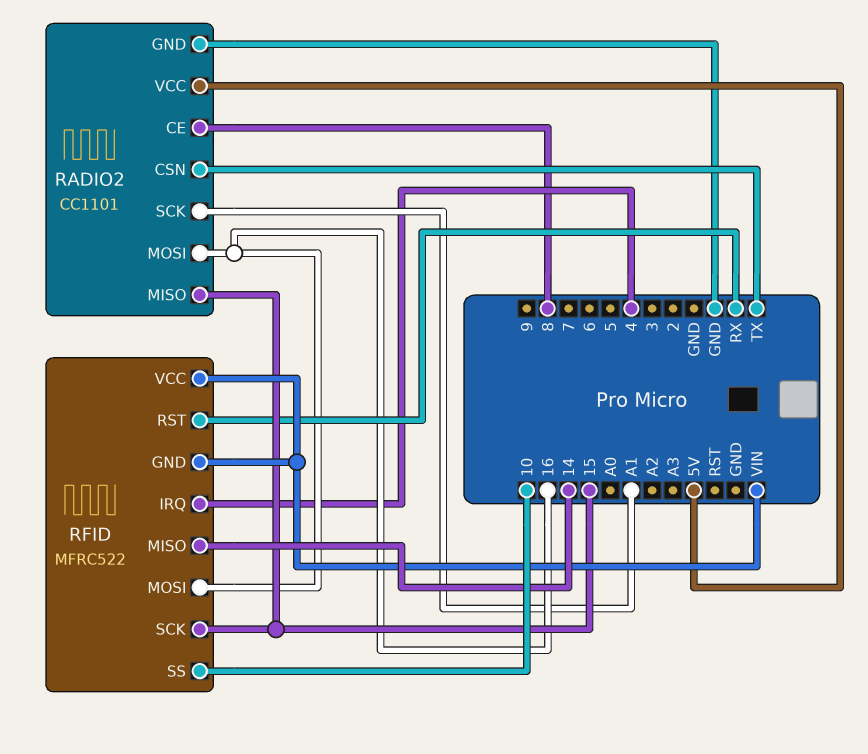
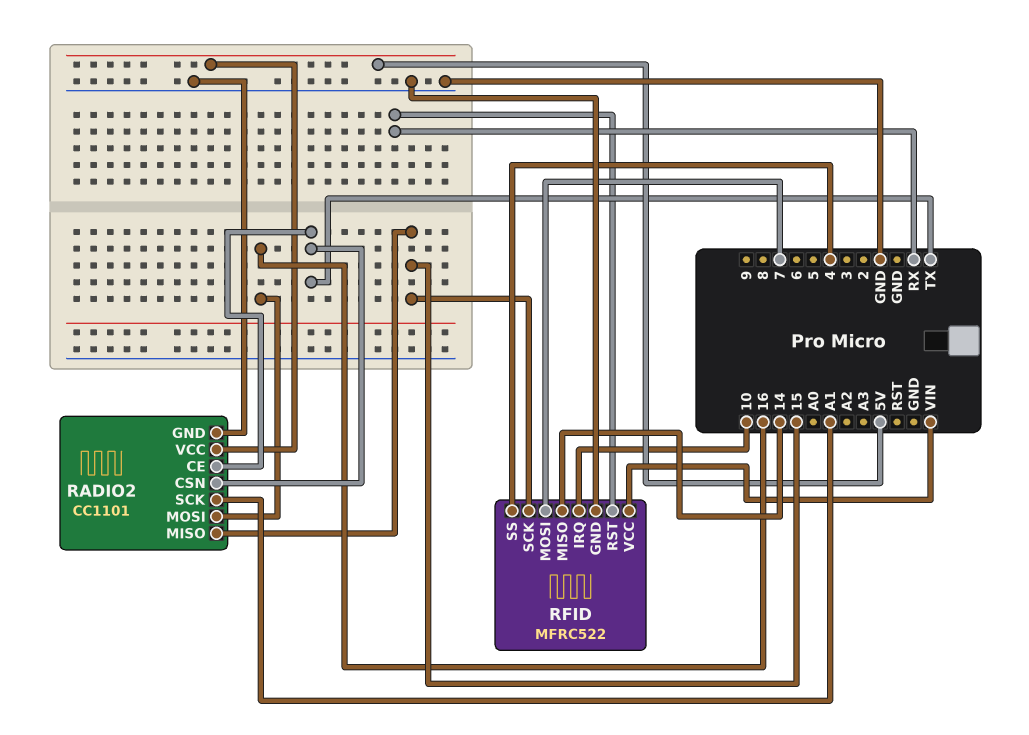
RADIO2 pin CE: 8 -> TX
RFID pin GND: VIN -> GND
RFID pin IRQ: 4 -> 10
RFID pin MOSI: 16 -> 7
RFID pin SS: 10 -> 4

